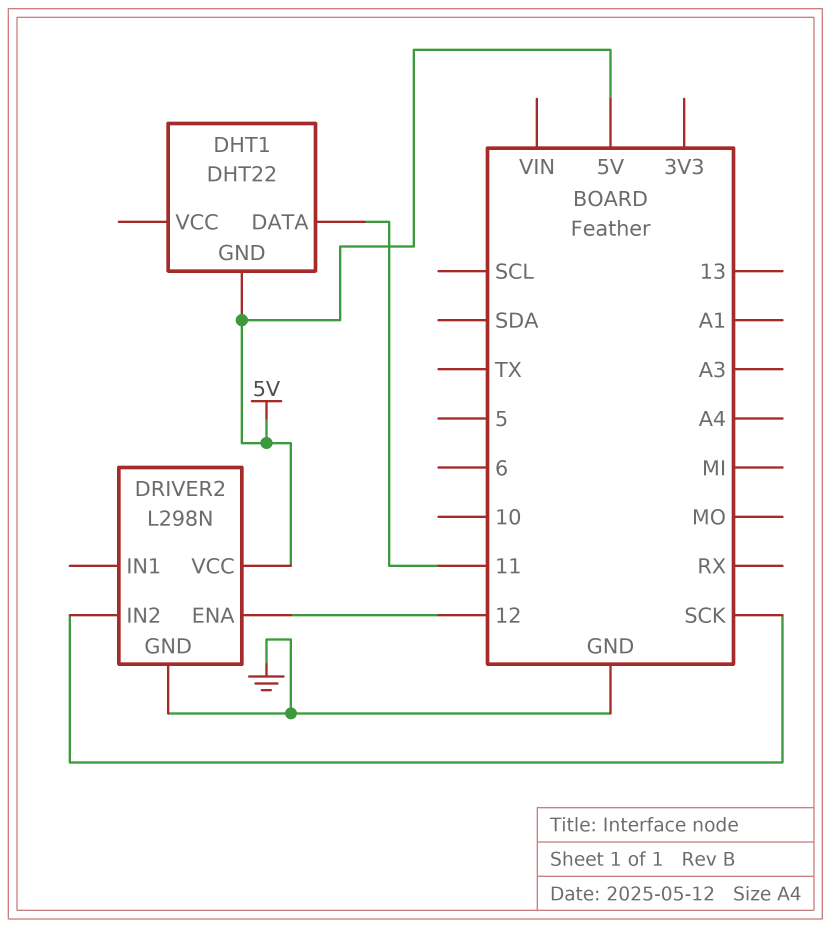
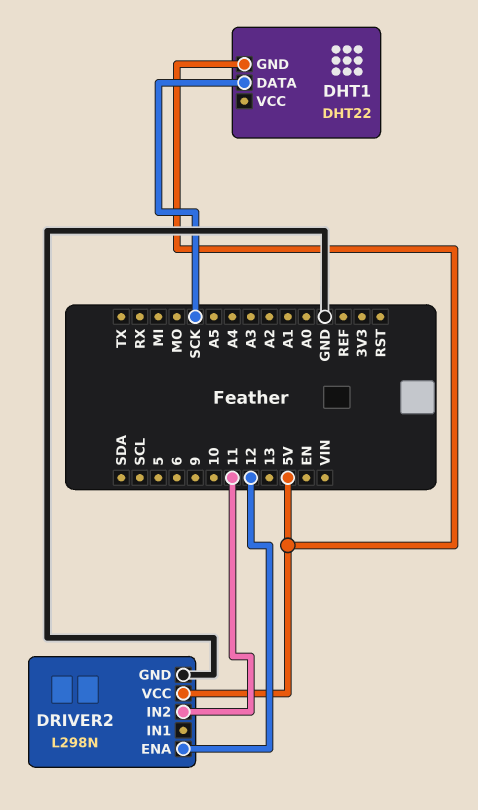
DHT1 pin DATA: 11 -> SCK
DRIVER2 pin IN2: SCK -> 11

